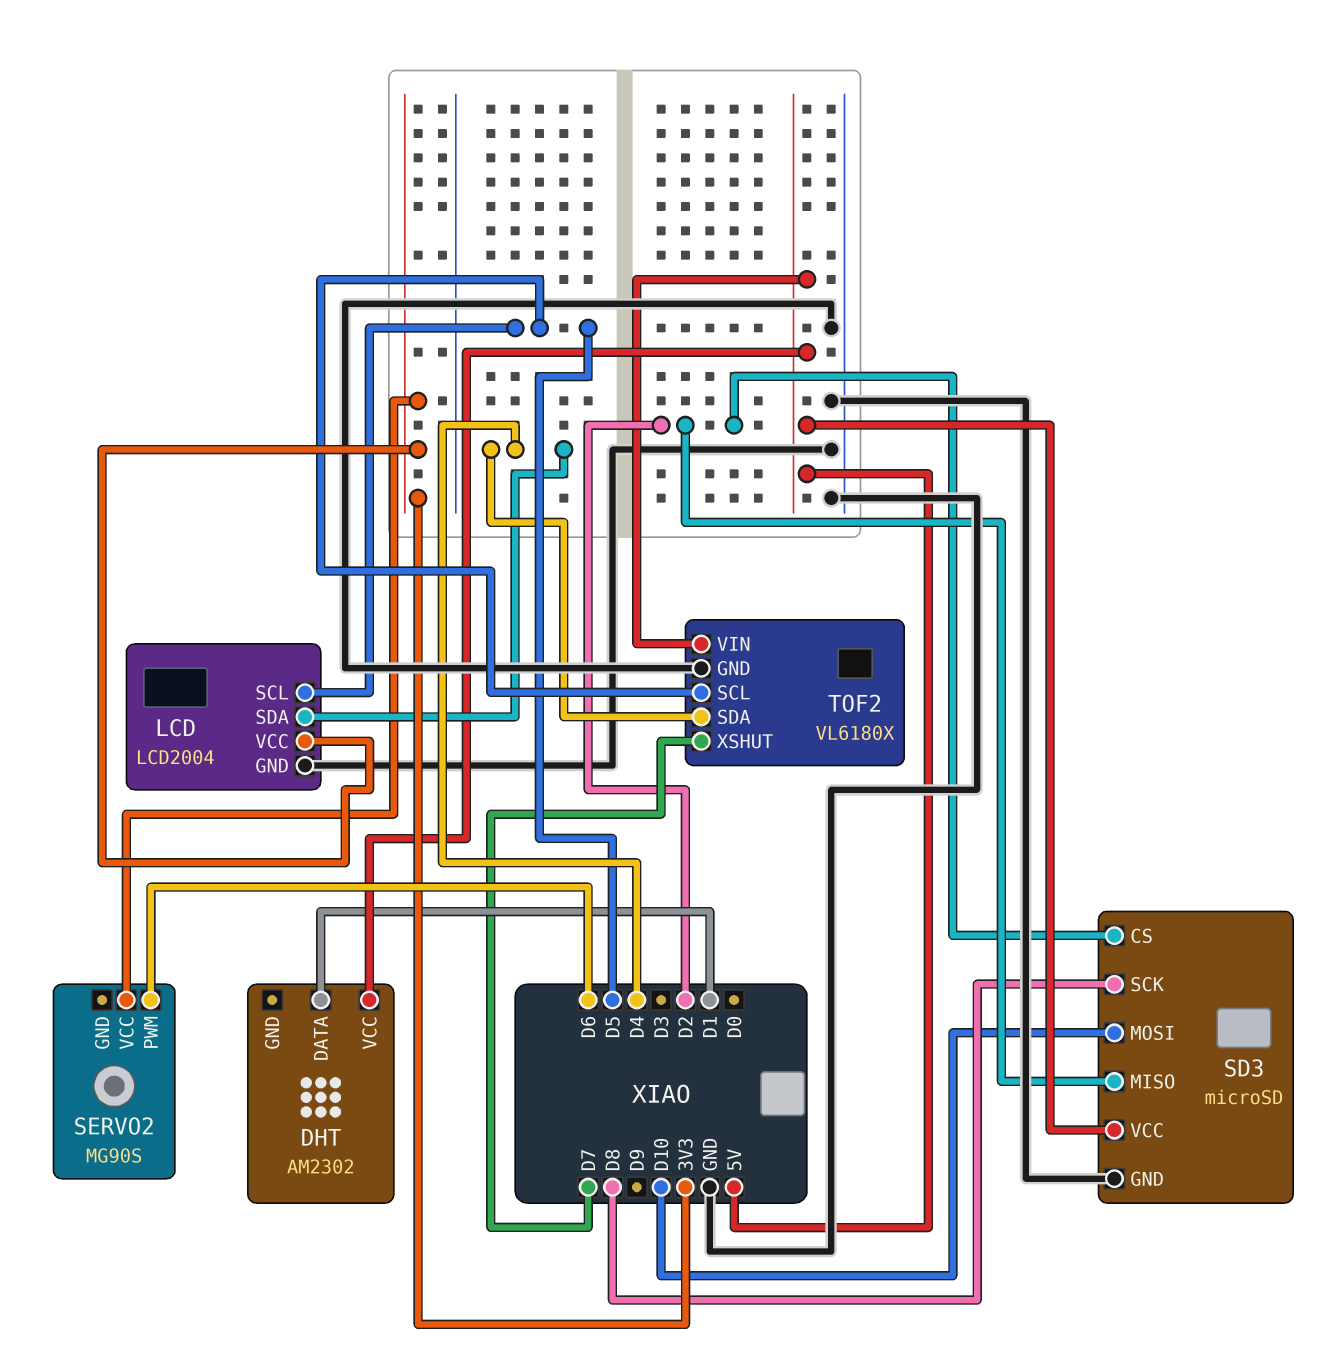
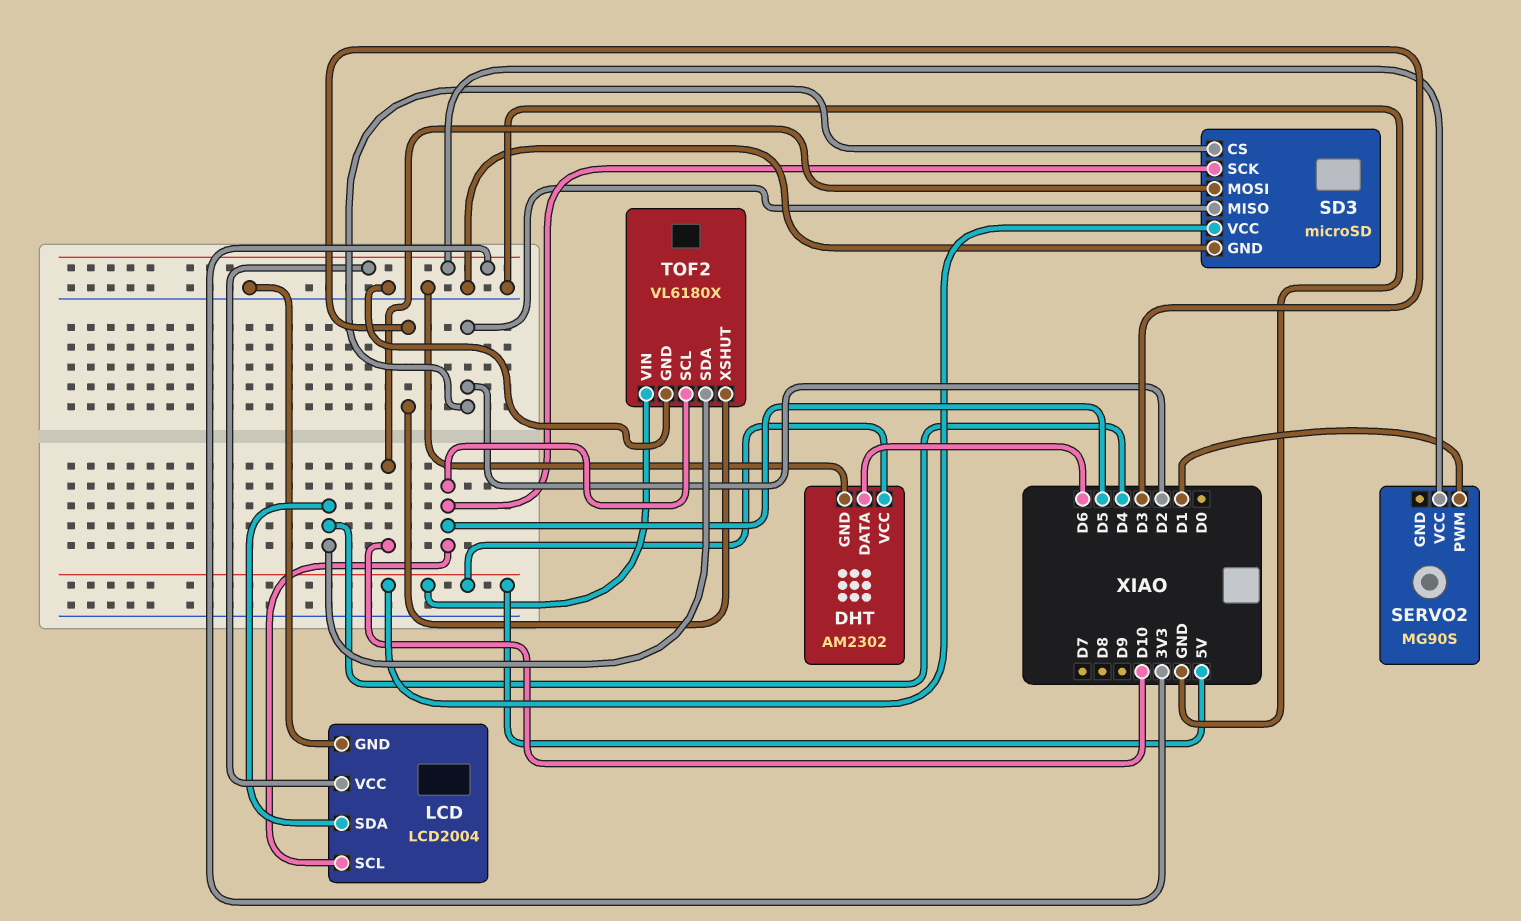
DHT pin DATA: D1 -> D6
DHT pin GND: none -> GND
SD3 pin SCK: D8 -> D5
SERVO2 pin PWM: D6 -> D1
TOF2 pin XSHUT: D7 -> D3

